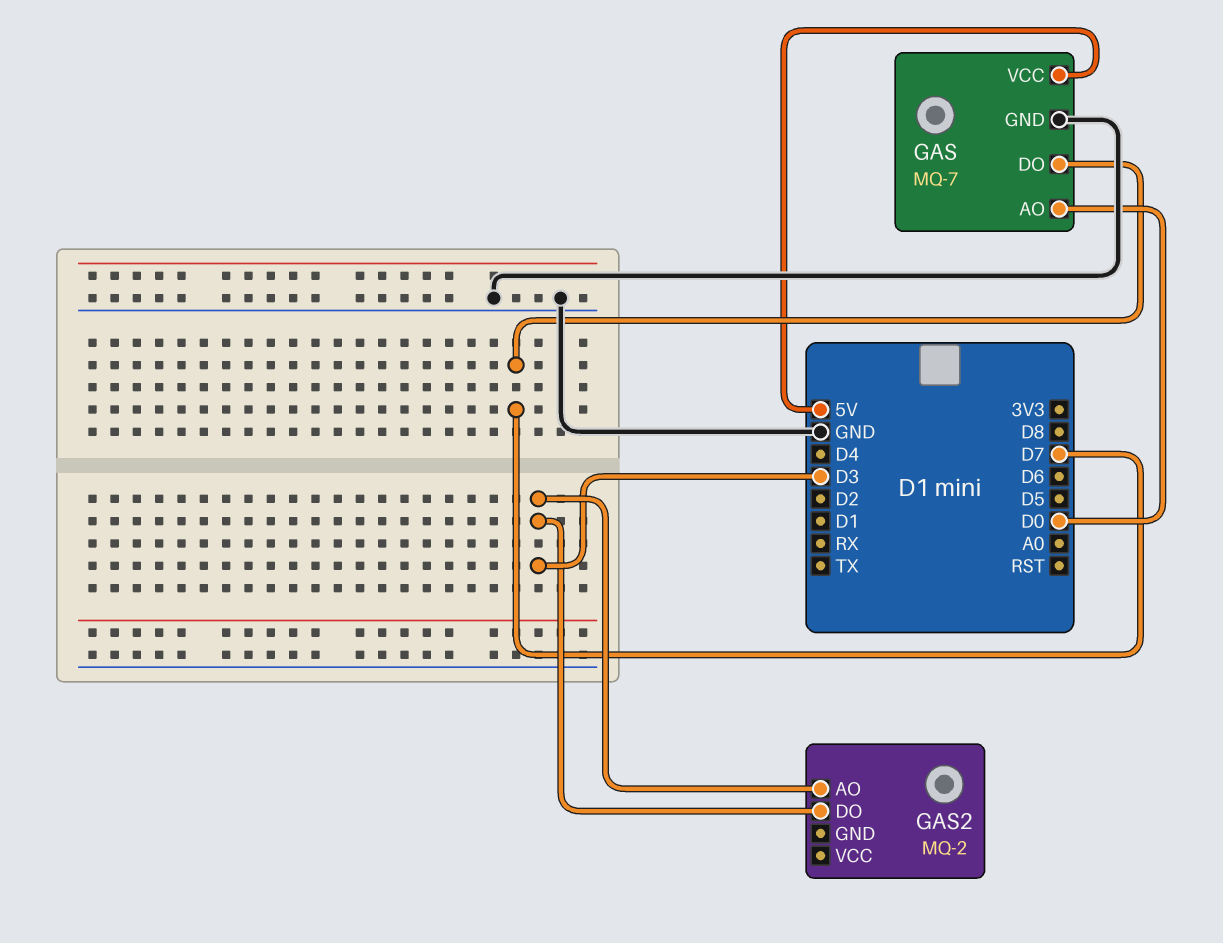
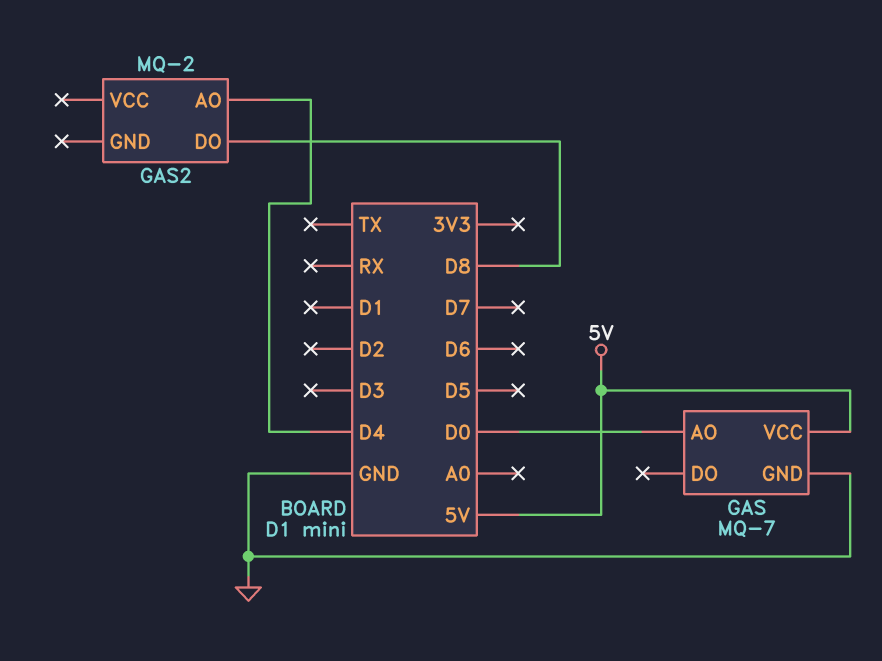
GAS pin DO: D7 -> none
GAS2 pin AO: D3 -> D4
GAS2 pin DO: D3 -> D8

